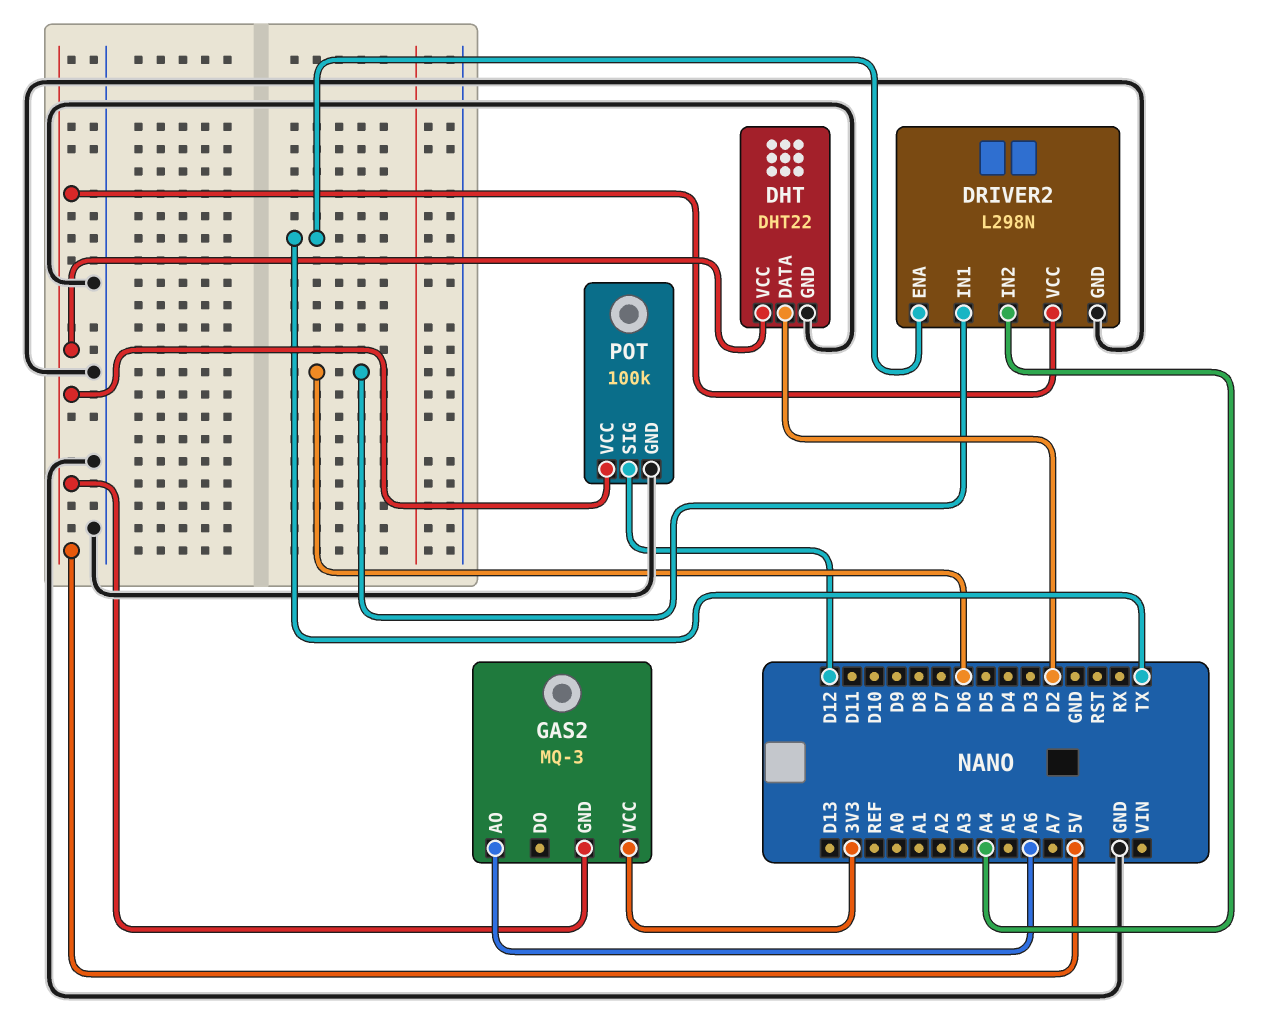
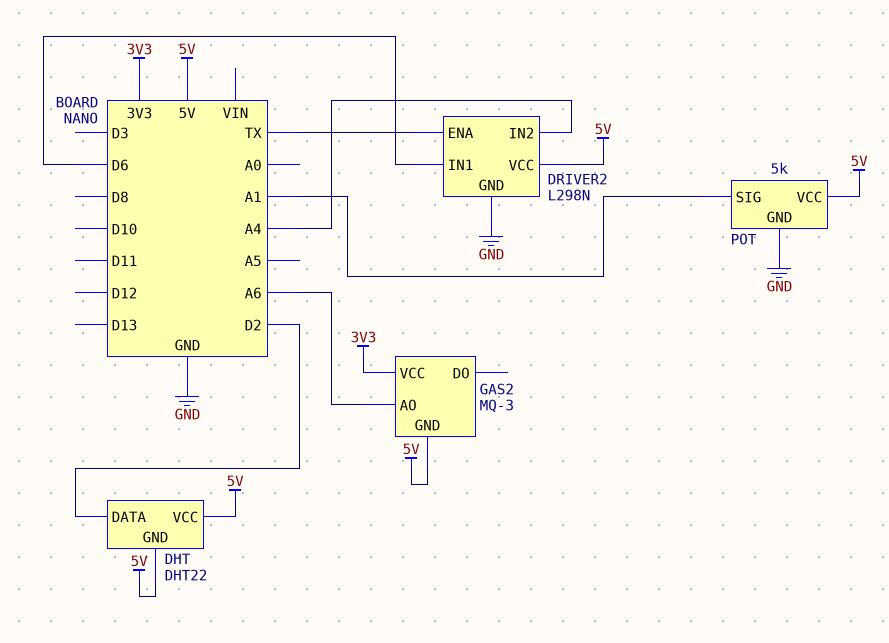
DHT pin GND: GND -> 5V
POT: 100k -> 5k
POT pin SIG: D12 -> A1

